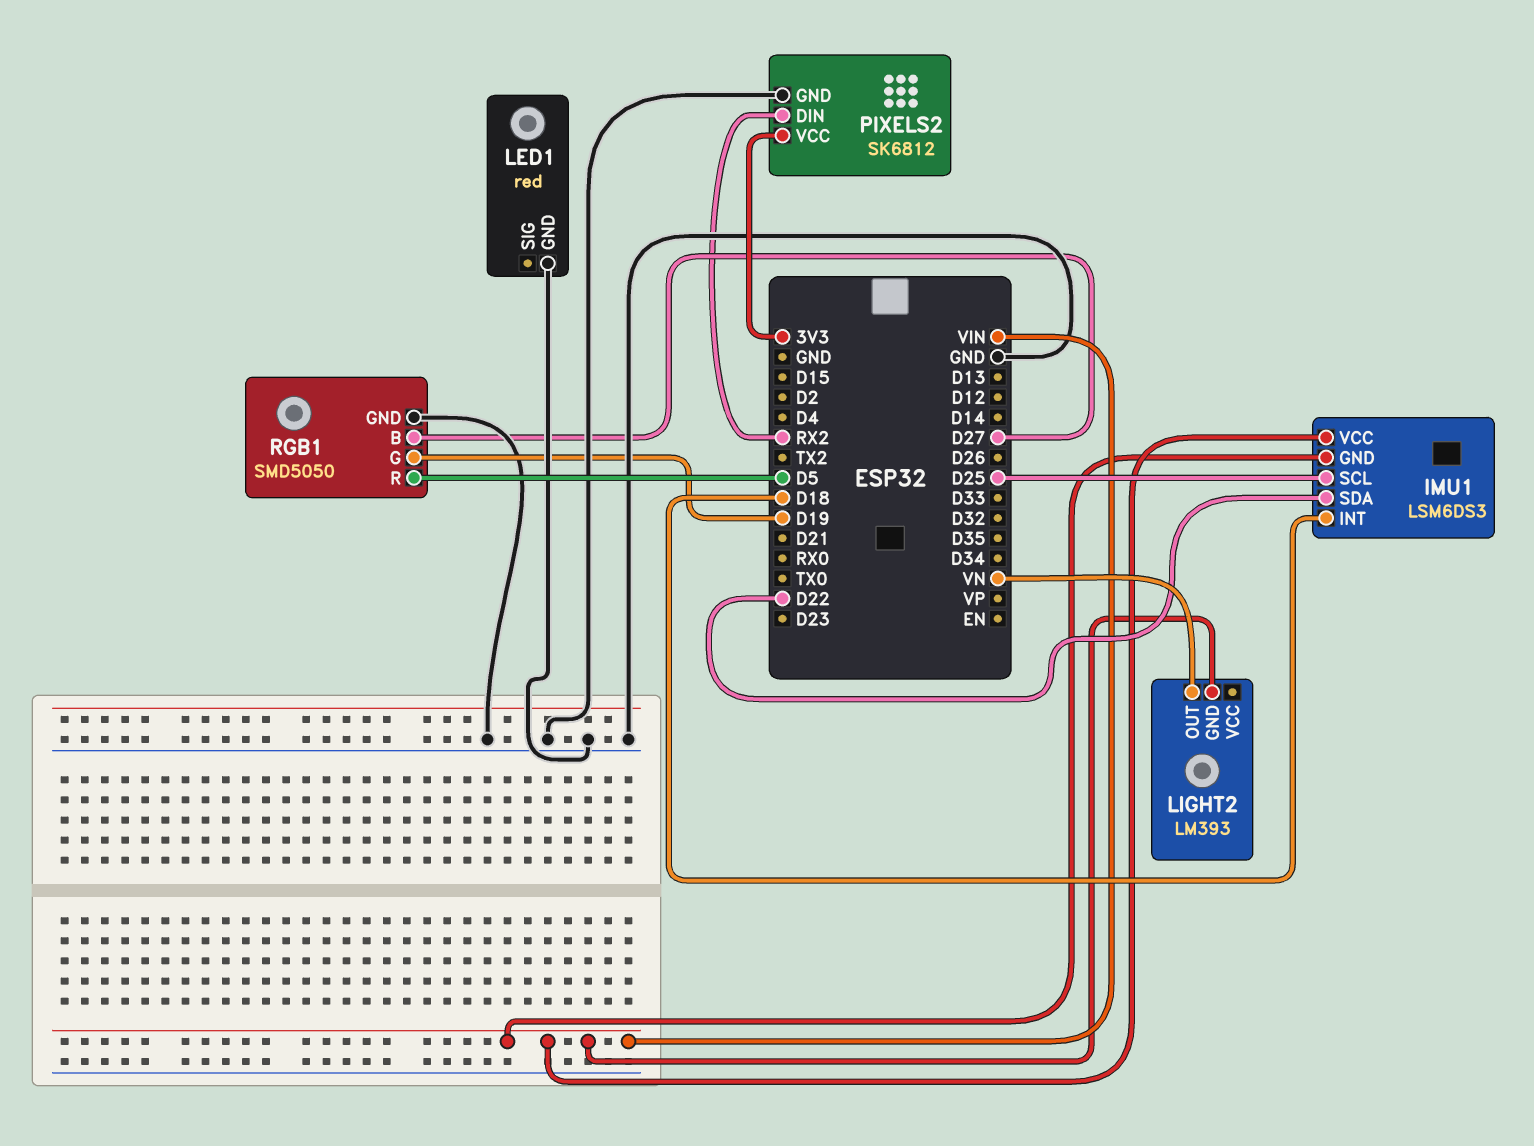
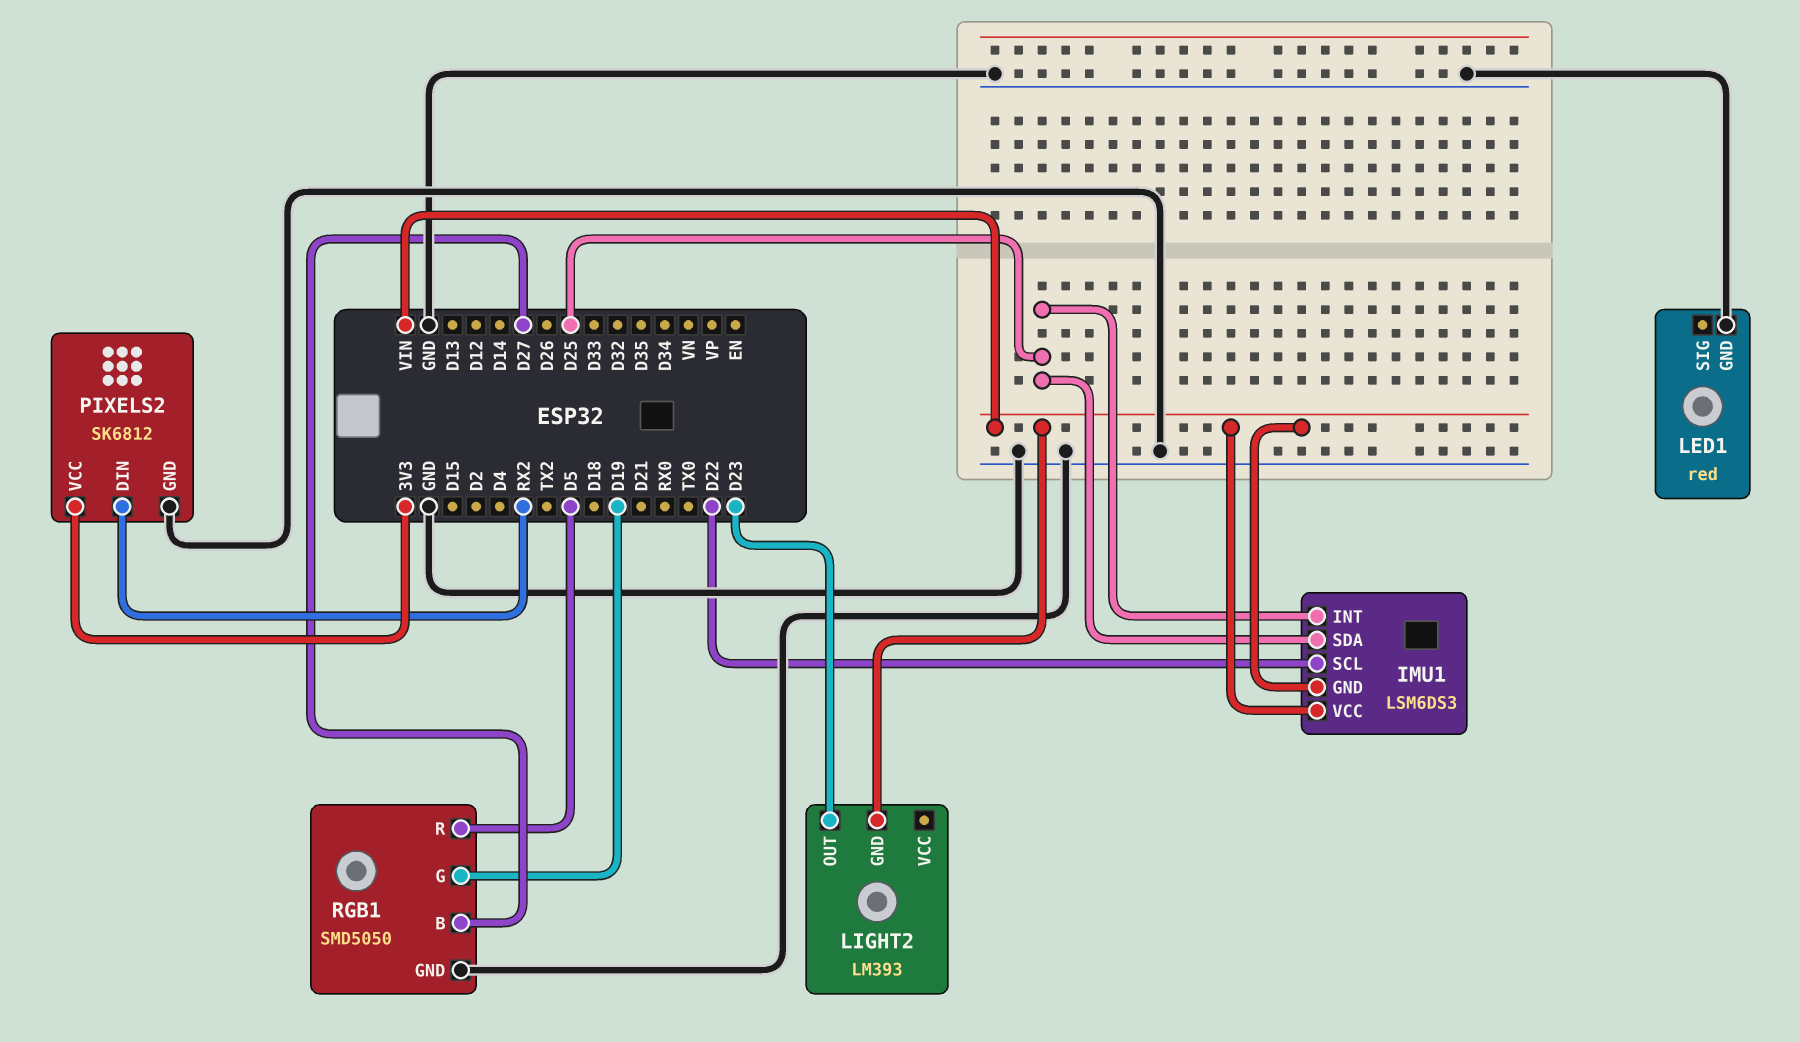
IMU1 pin INT: D18 -> D25
IMU1 pin SCL: D25 -> D22
IMU1 pin SDA: D22 -> D25
LIGHT2 pin OUT: VN -> D23

